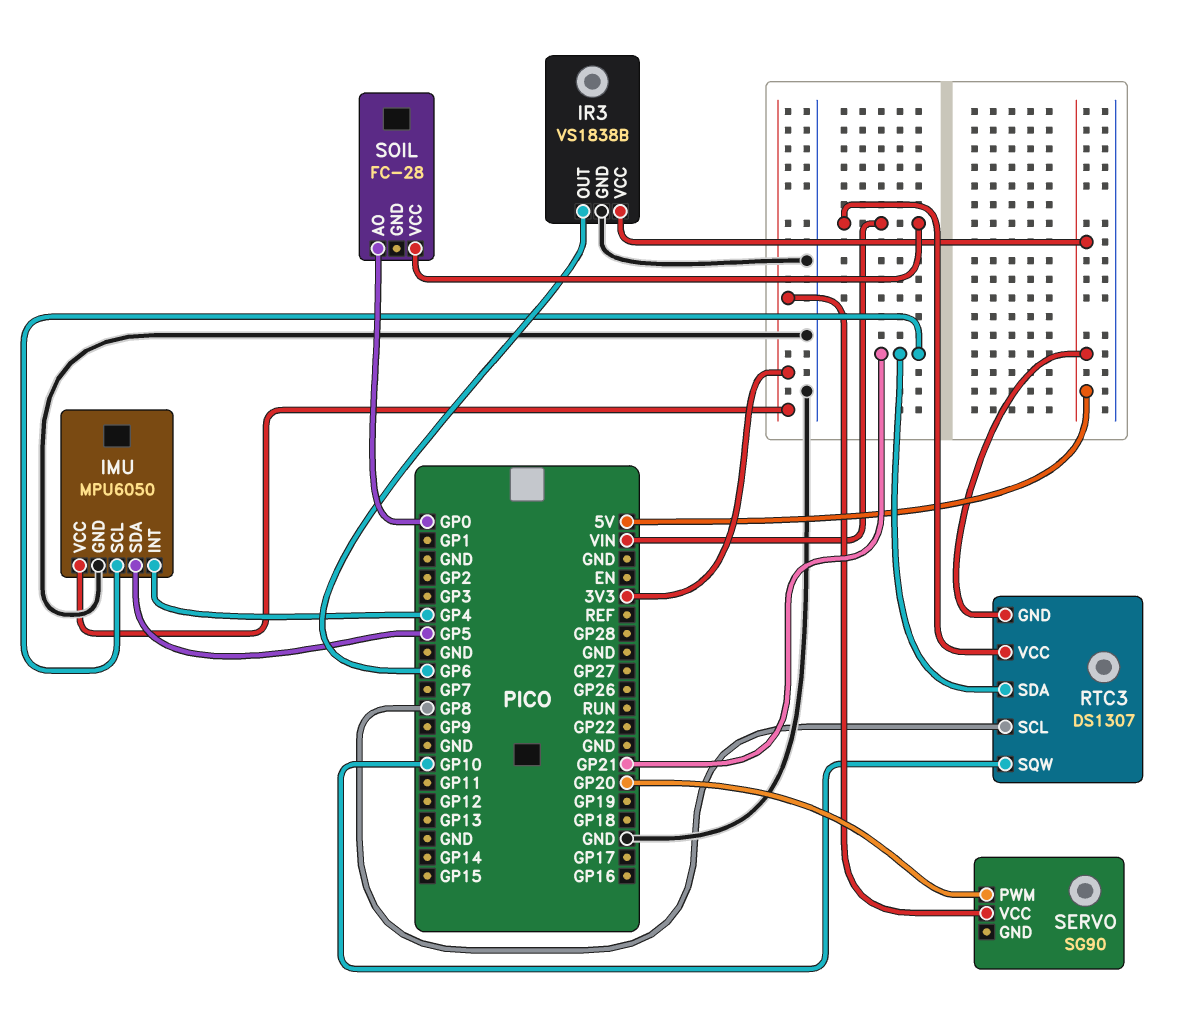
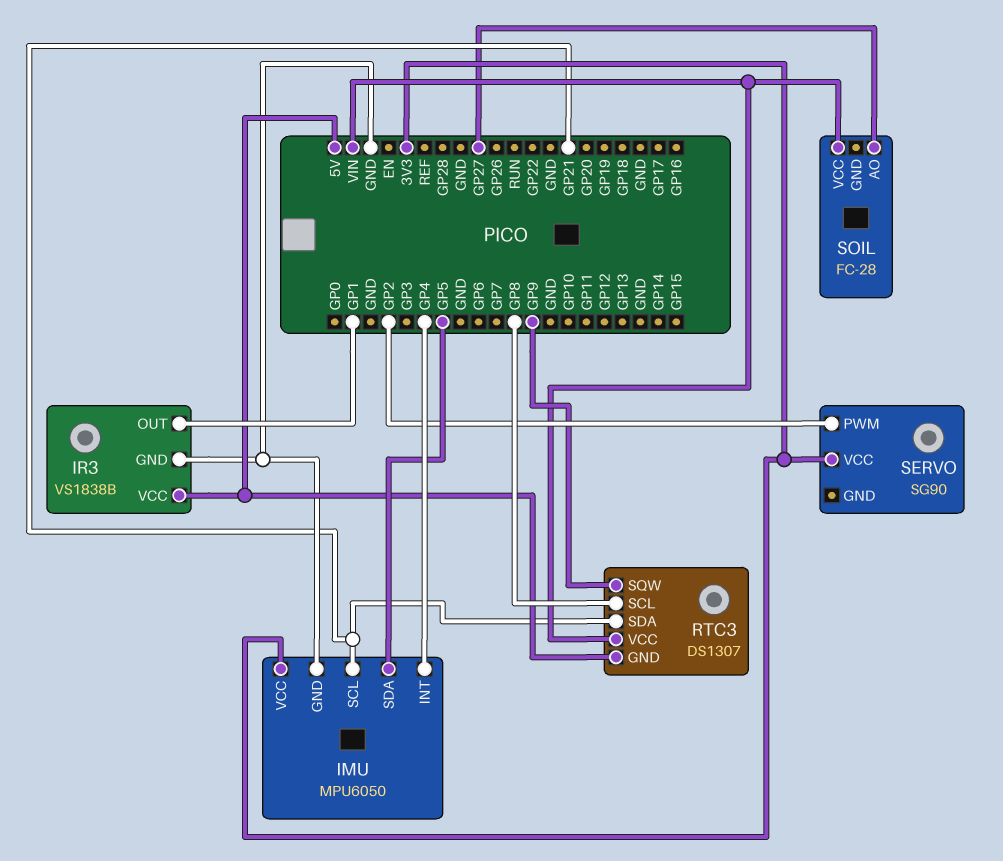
IR3 pin OUT: GP6 -> GP1
RTC3 pin SQW: GP10 -> GP9
SERVO pin PWM: GP20 -> GP2
SOIL pin AO: GP0 -> GP27

